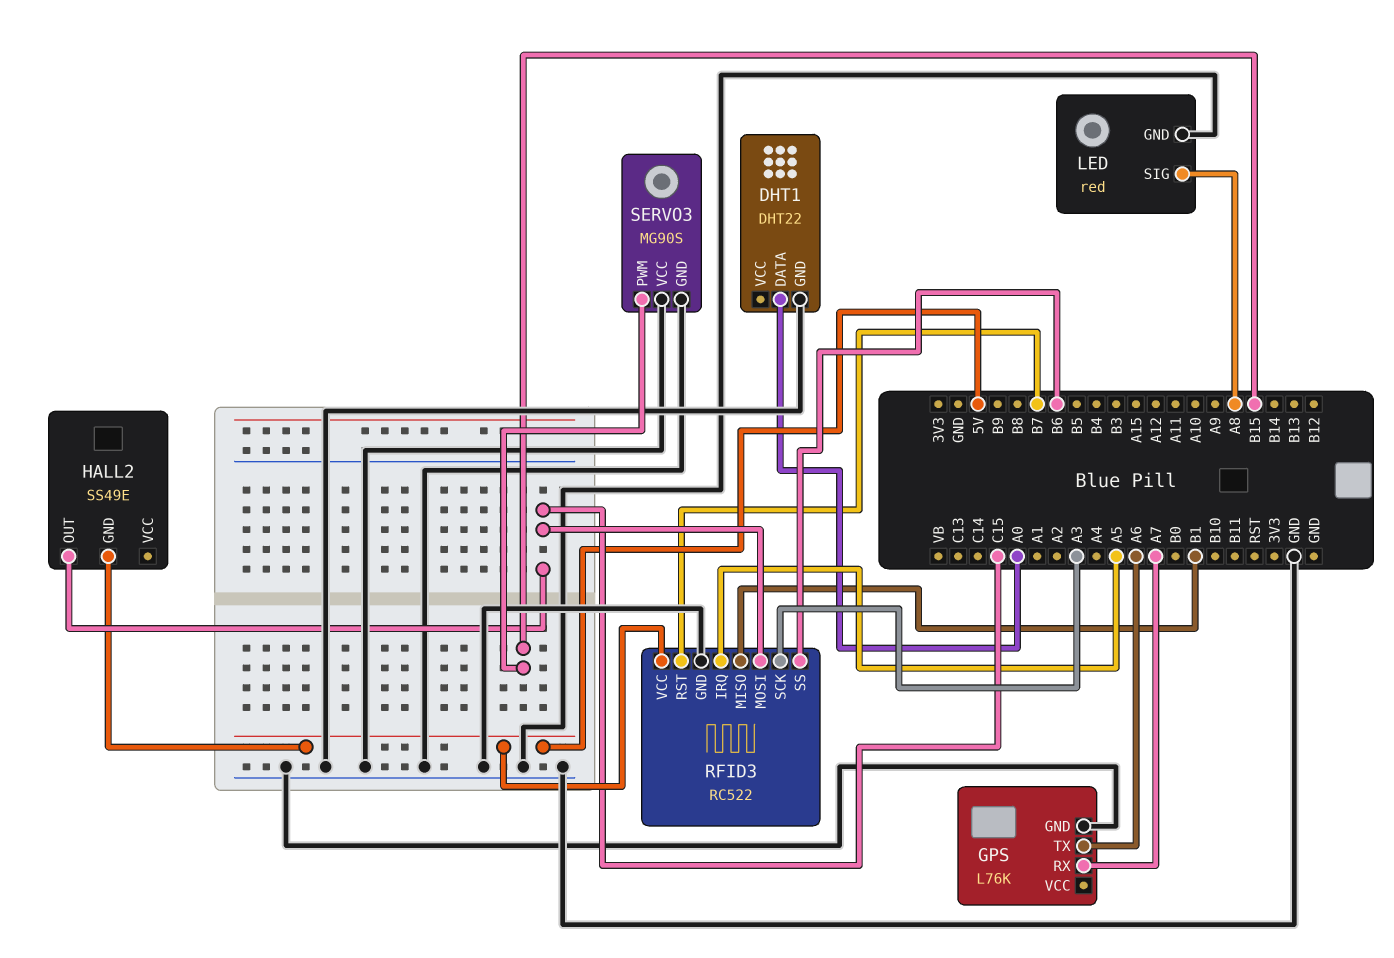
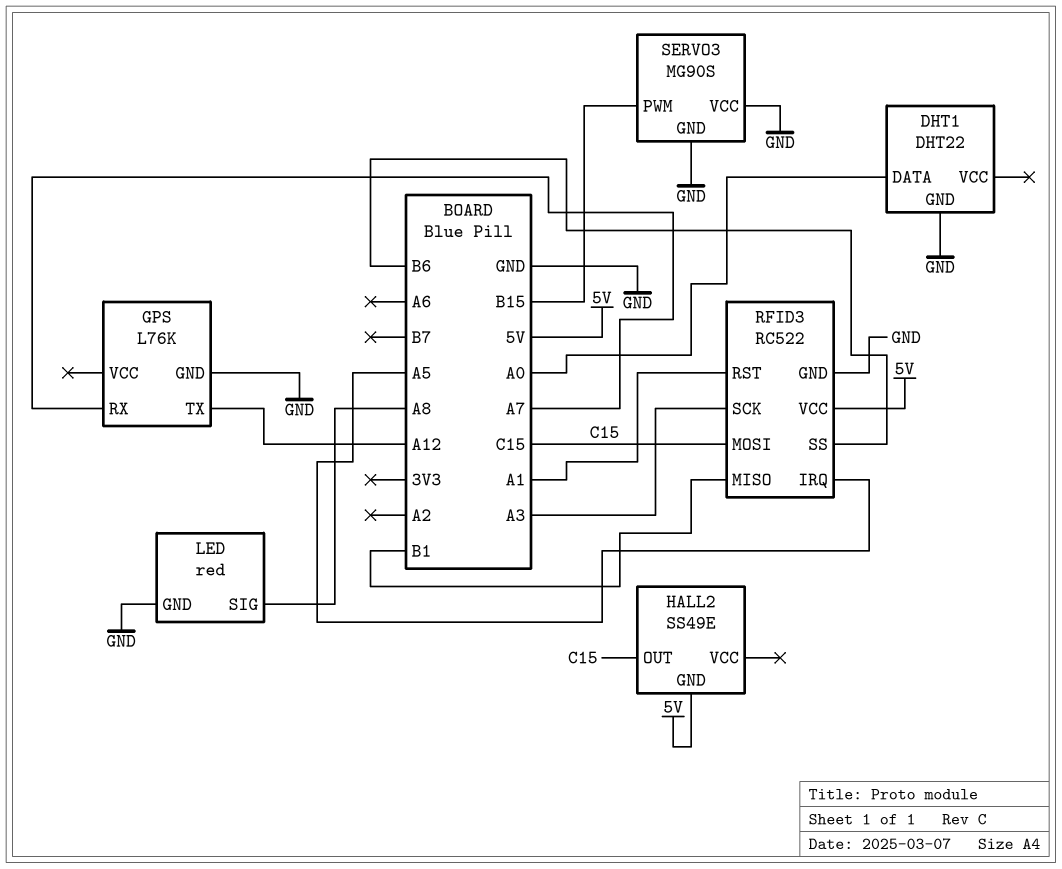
GPS pin TX: A6 -> A12
RFID3 pin RST: B7 -> A1

